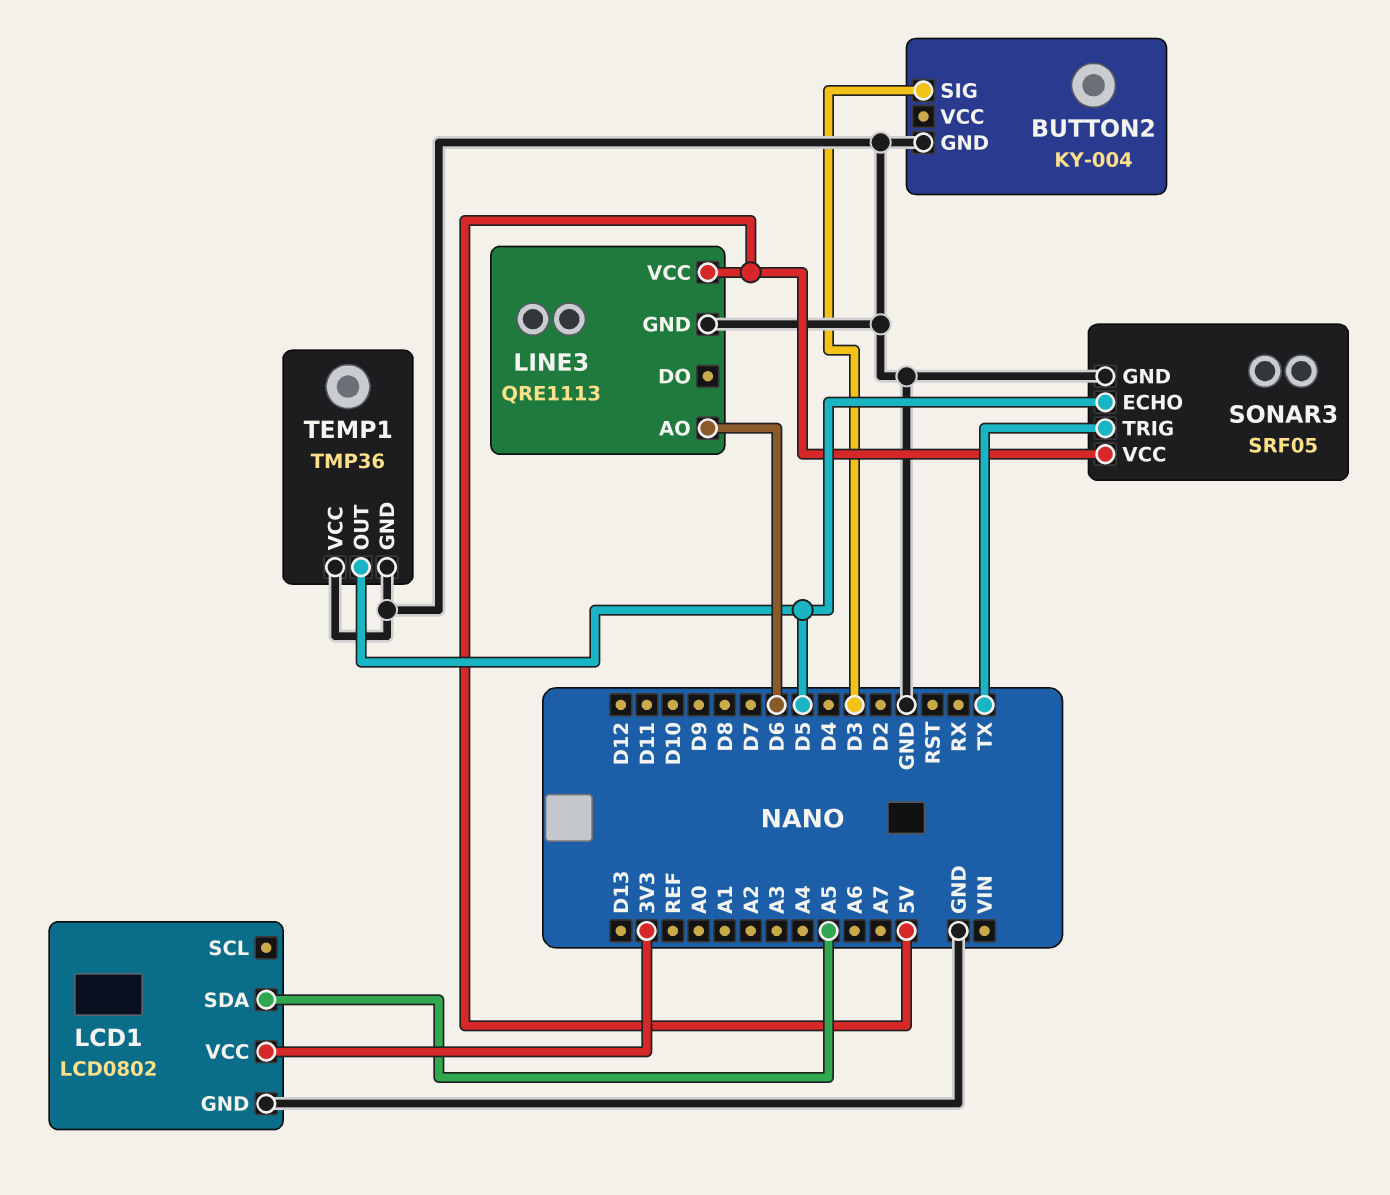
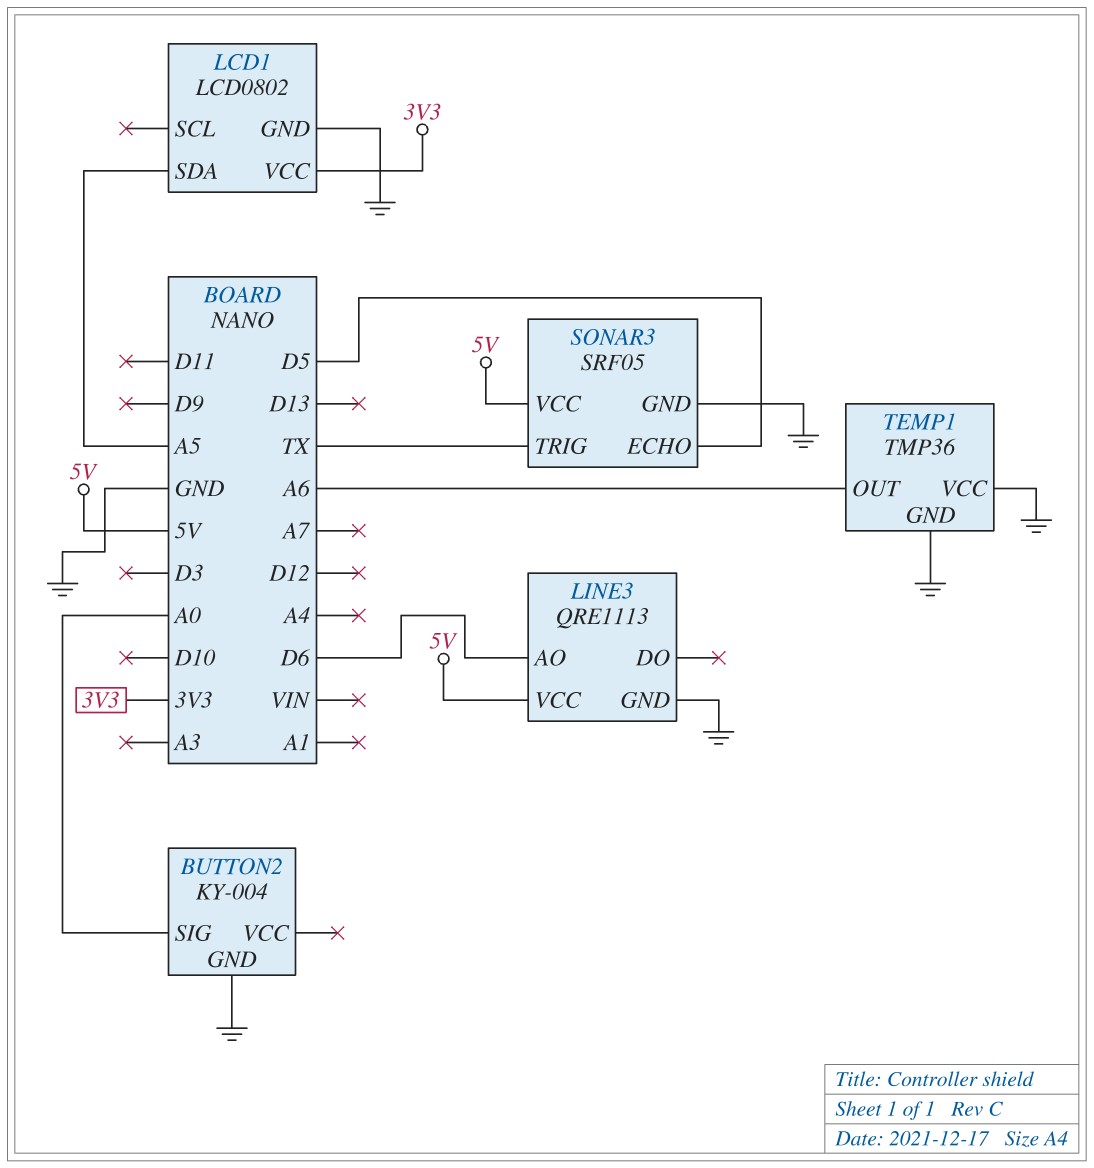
BUTTON2 pin SIG: D3 -> A0
TEMP1 pin OUT: D5 -> A6

